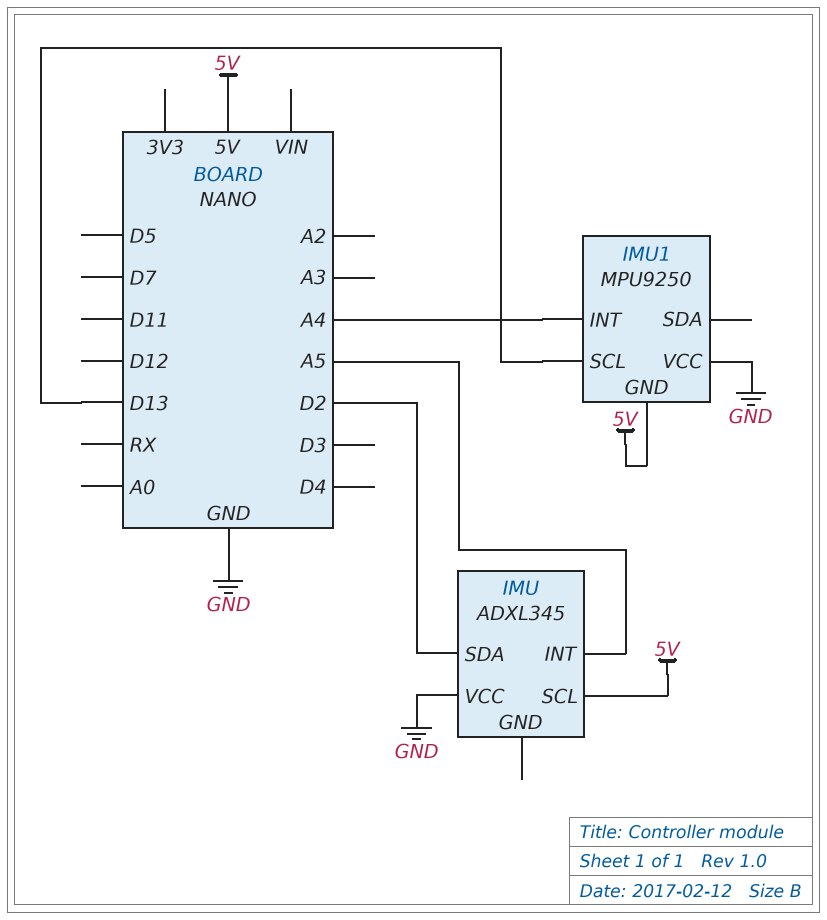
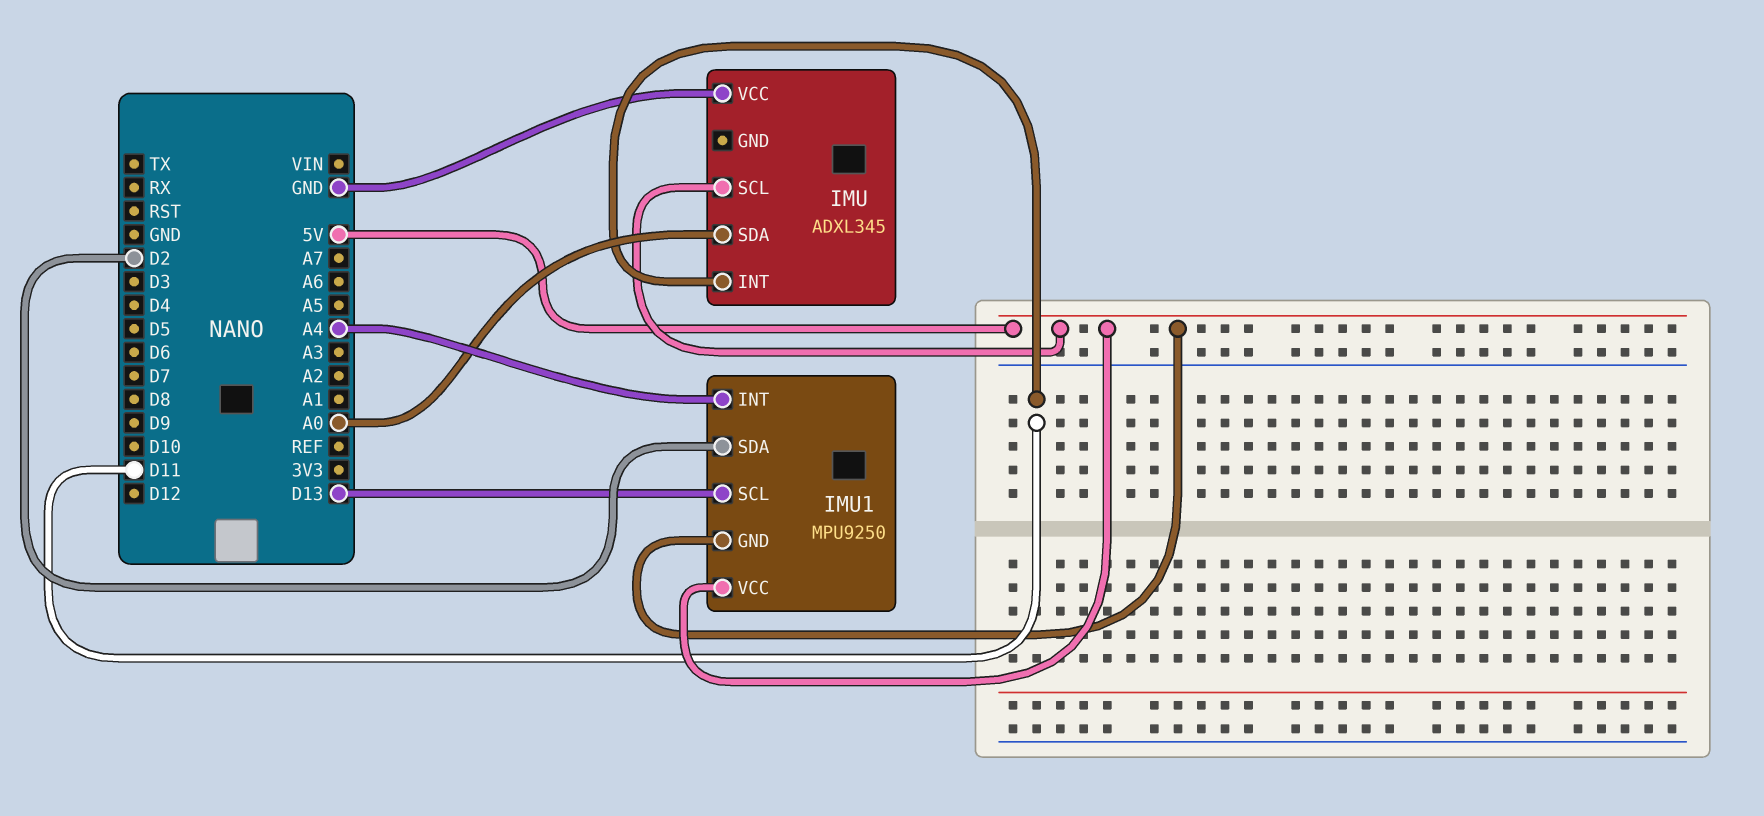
IMU pin INT: A5 -> D11
IMU pin SDA: D2 -> A0
IMU1 pin SDA: none -> D2
IMU1 pin VCC: GND -> 5V

